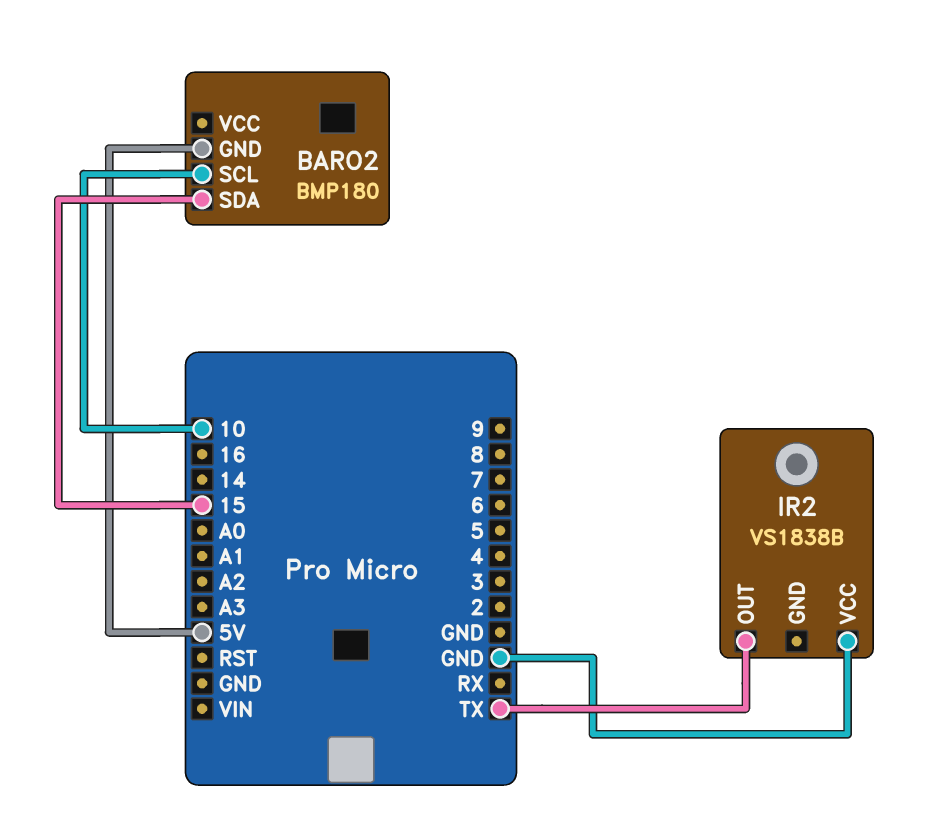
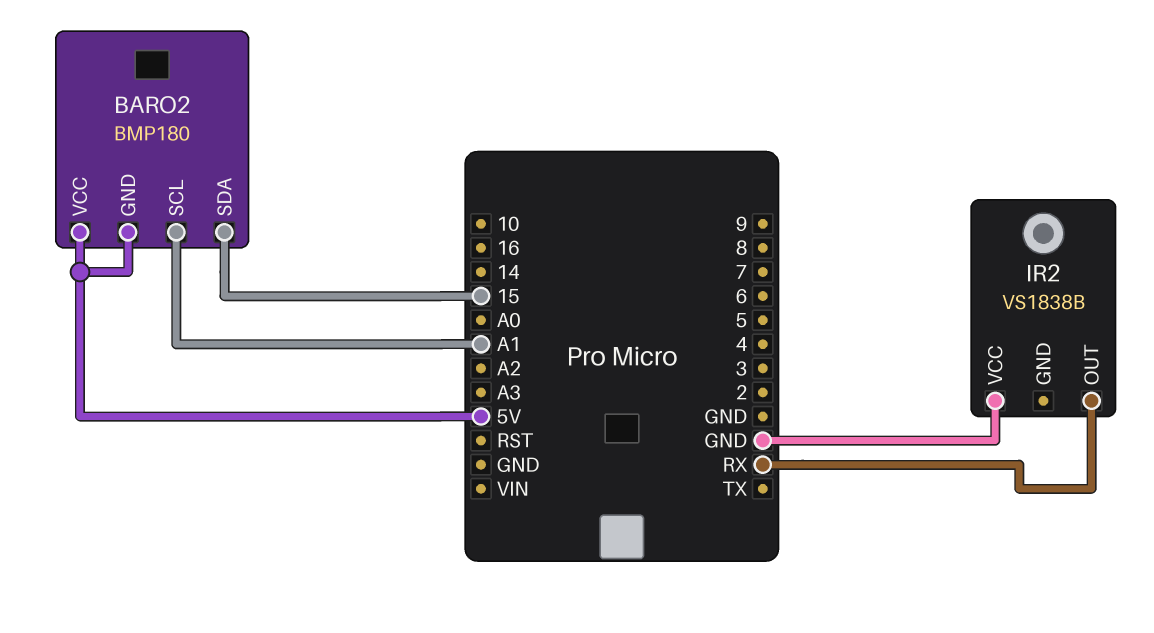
BARO2 pin SCL: 10 -> A1
BARO2 pin VCC: none -> 5V
IR2 pin OUT: TX -> RX

